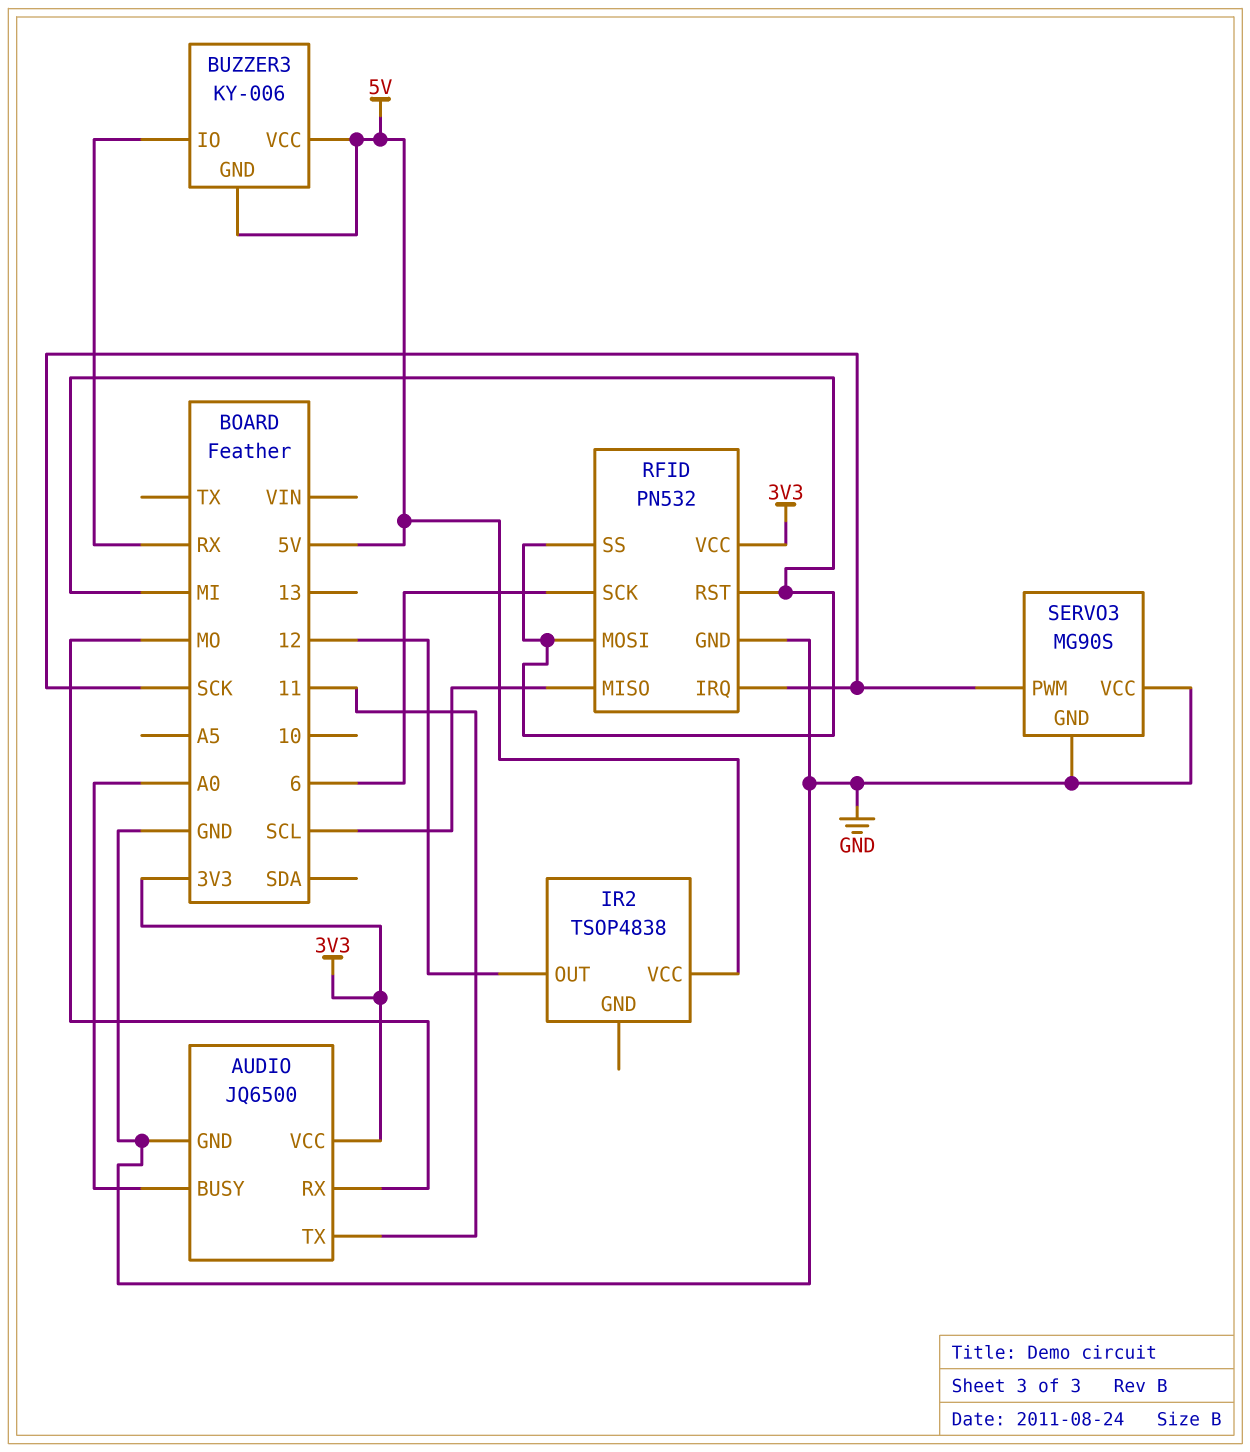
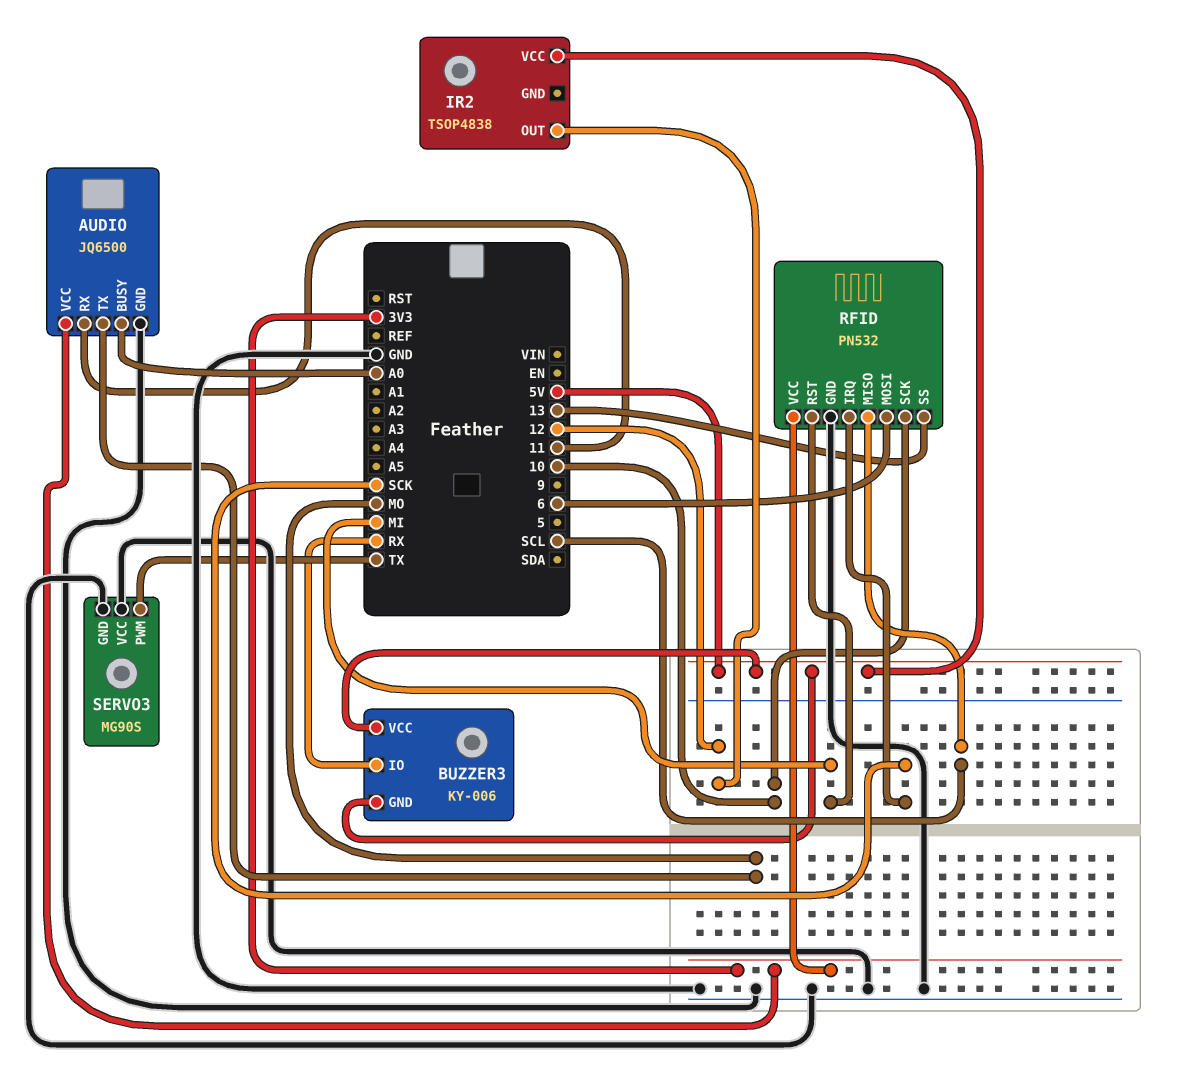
AUDIO pin RX: MO -> 11
AUDIO pin TX: 11 -> MO
RFID pin MOSI: MI -> 6
RFID pin SCK: 6 -> 10
RFID pin SS: MI -> 13
SERVO3 pin PWM: SCK -> TX

